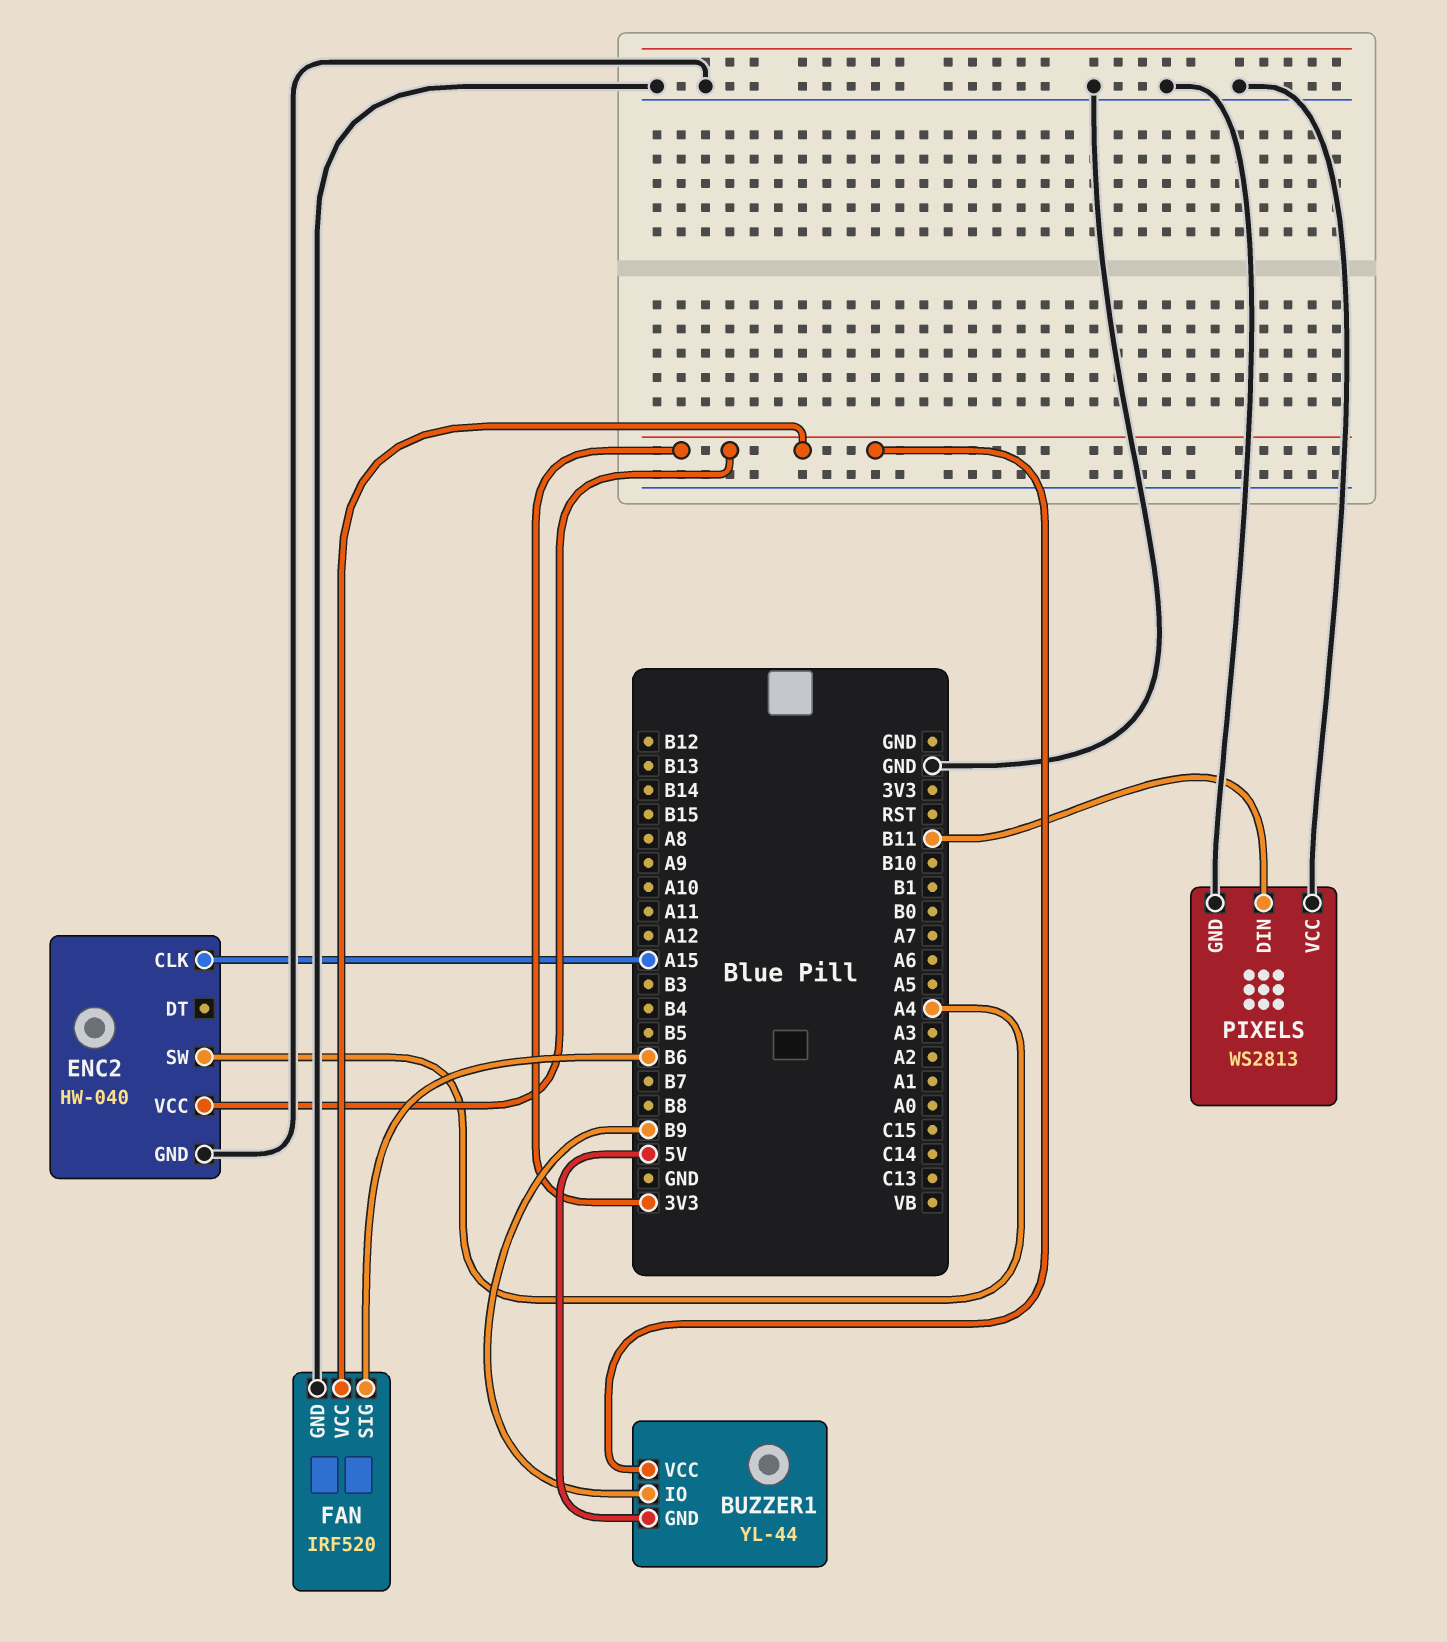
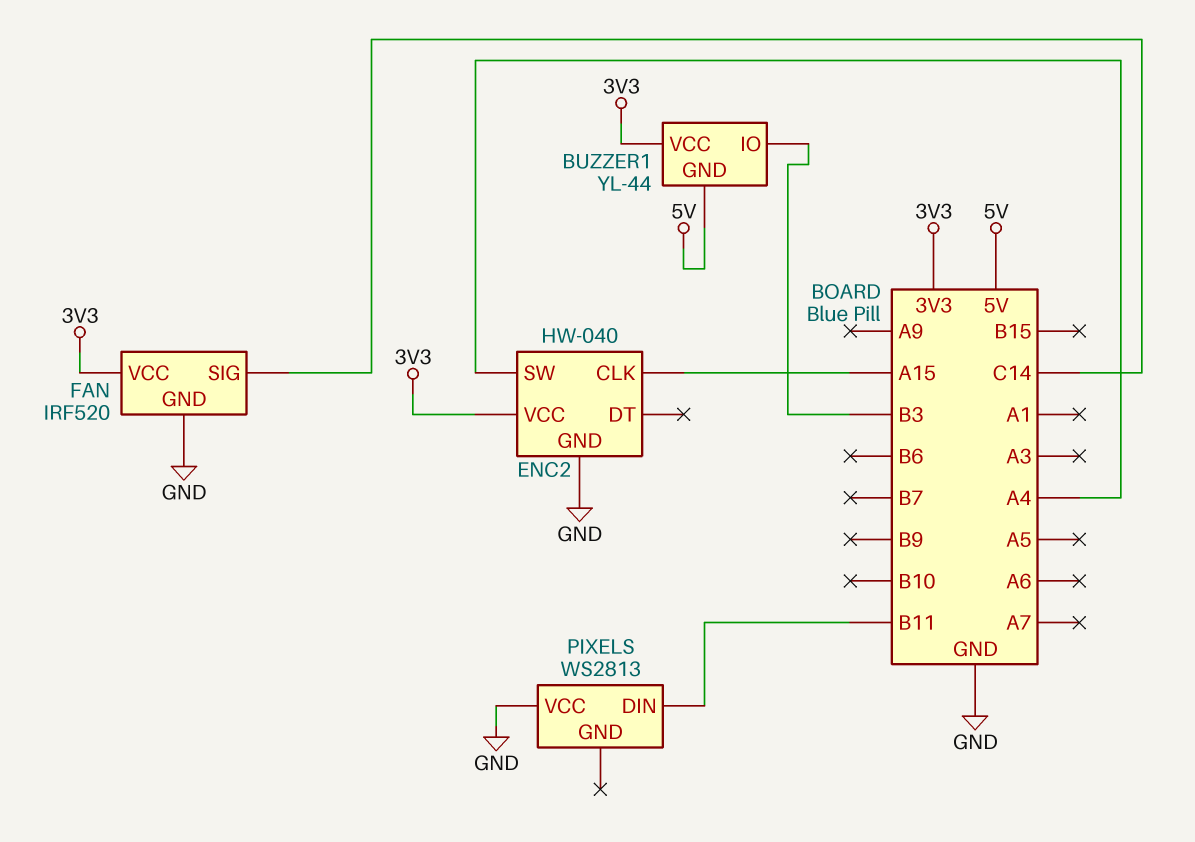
BUZZER1 pin IO: B9 -> B3
FAN pin SIG: B6 -> C14
PIXELS pin GND: GND -> none

